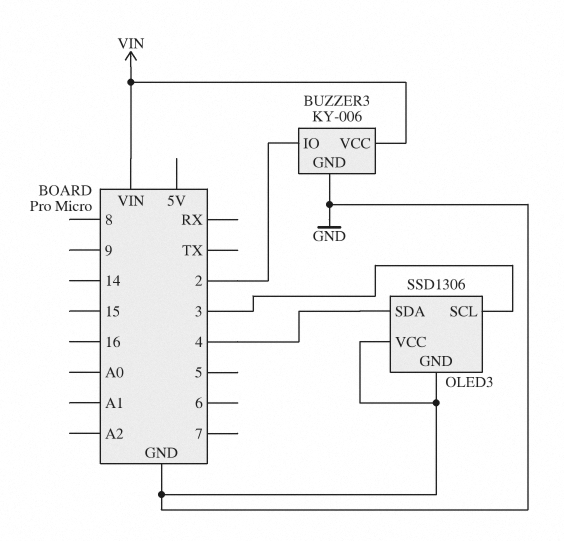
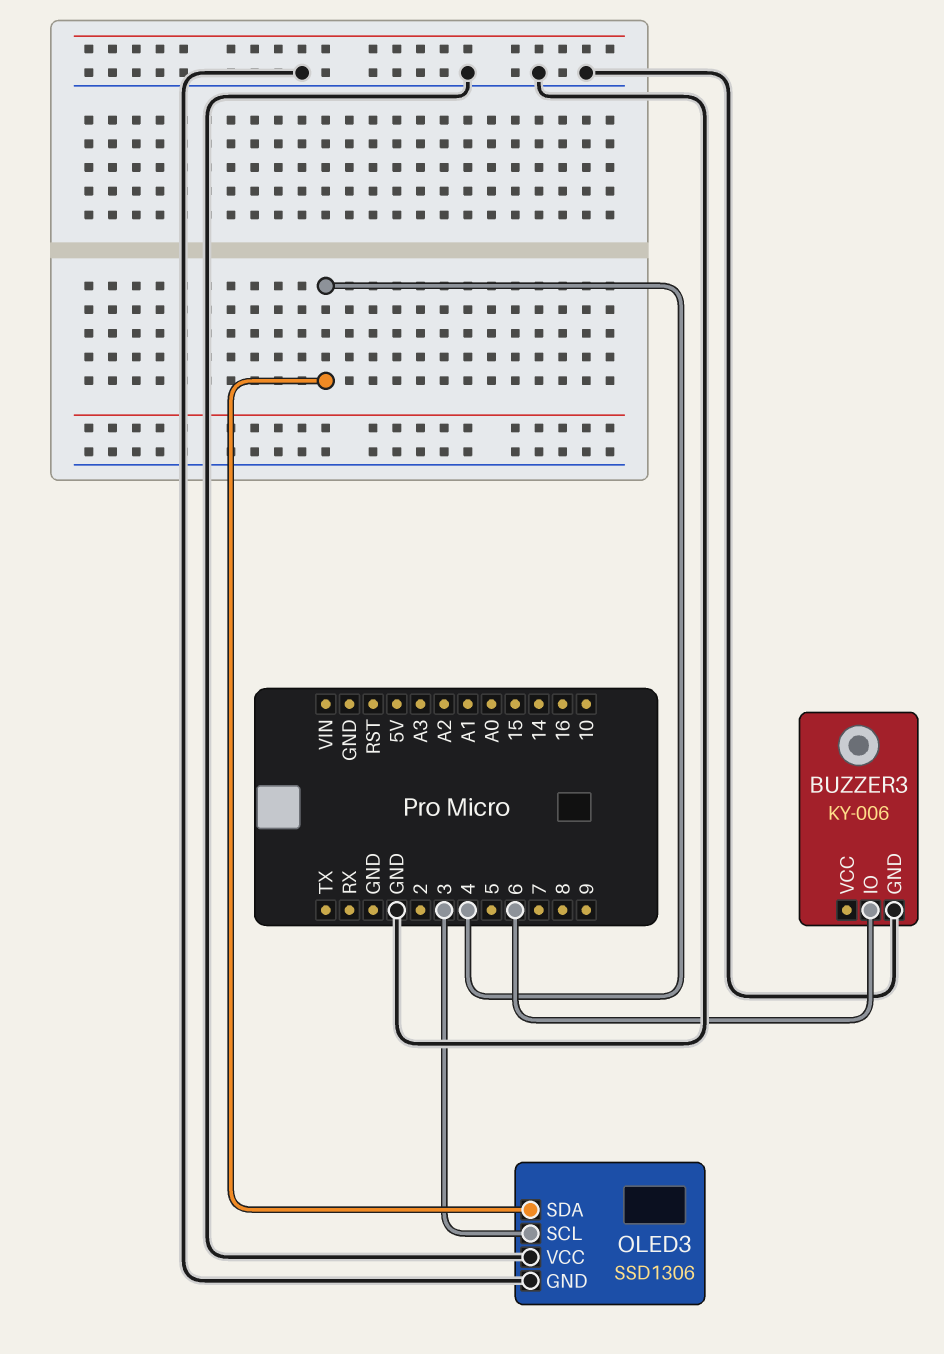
BUZZER3 pin IO: 2 -> 6
BUZZER3 pin VCC: VIN -> none

